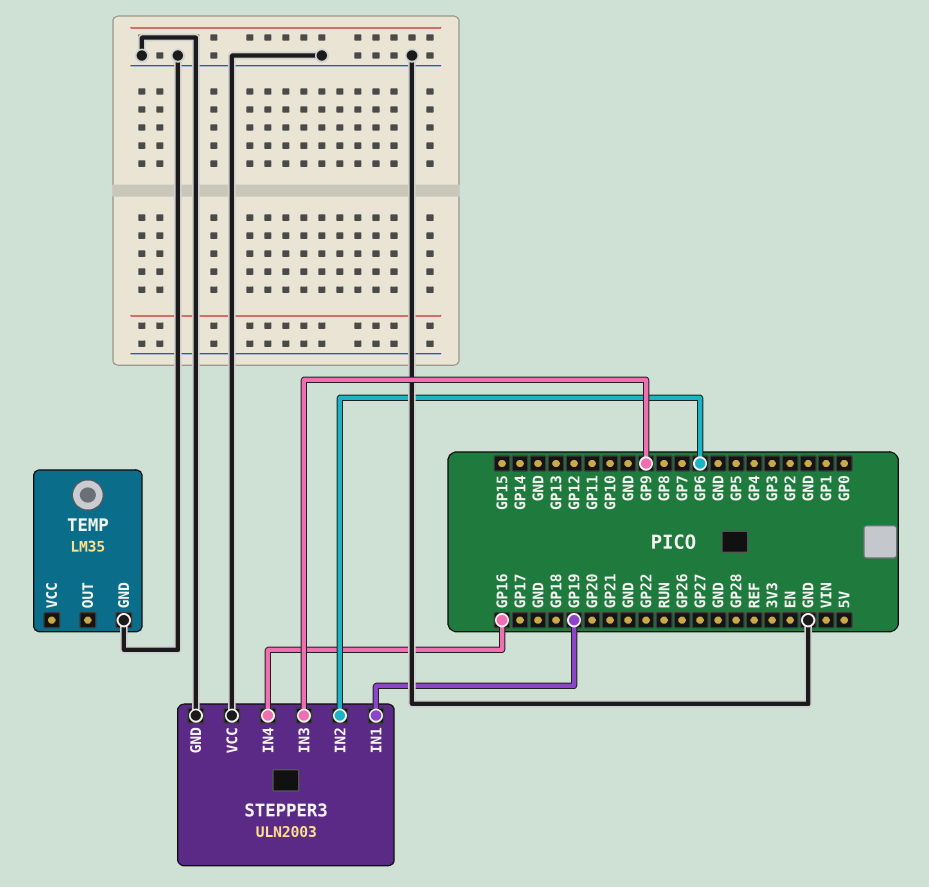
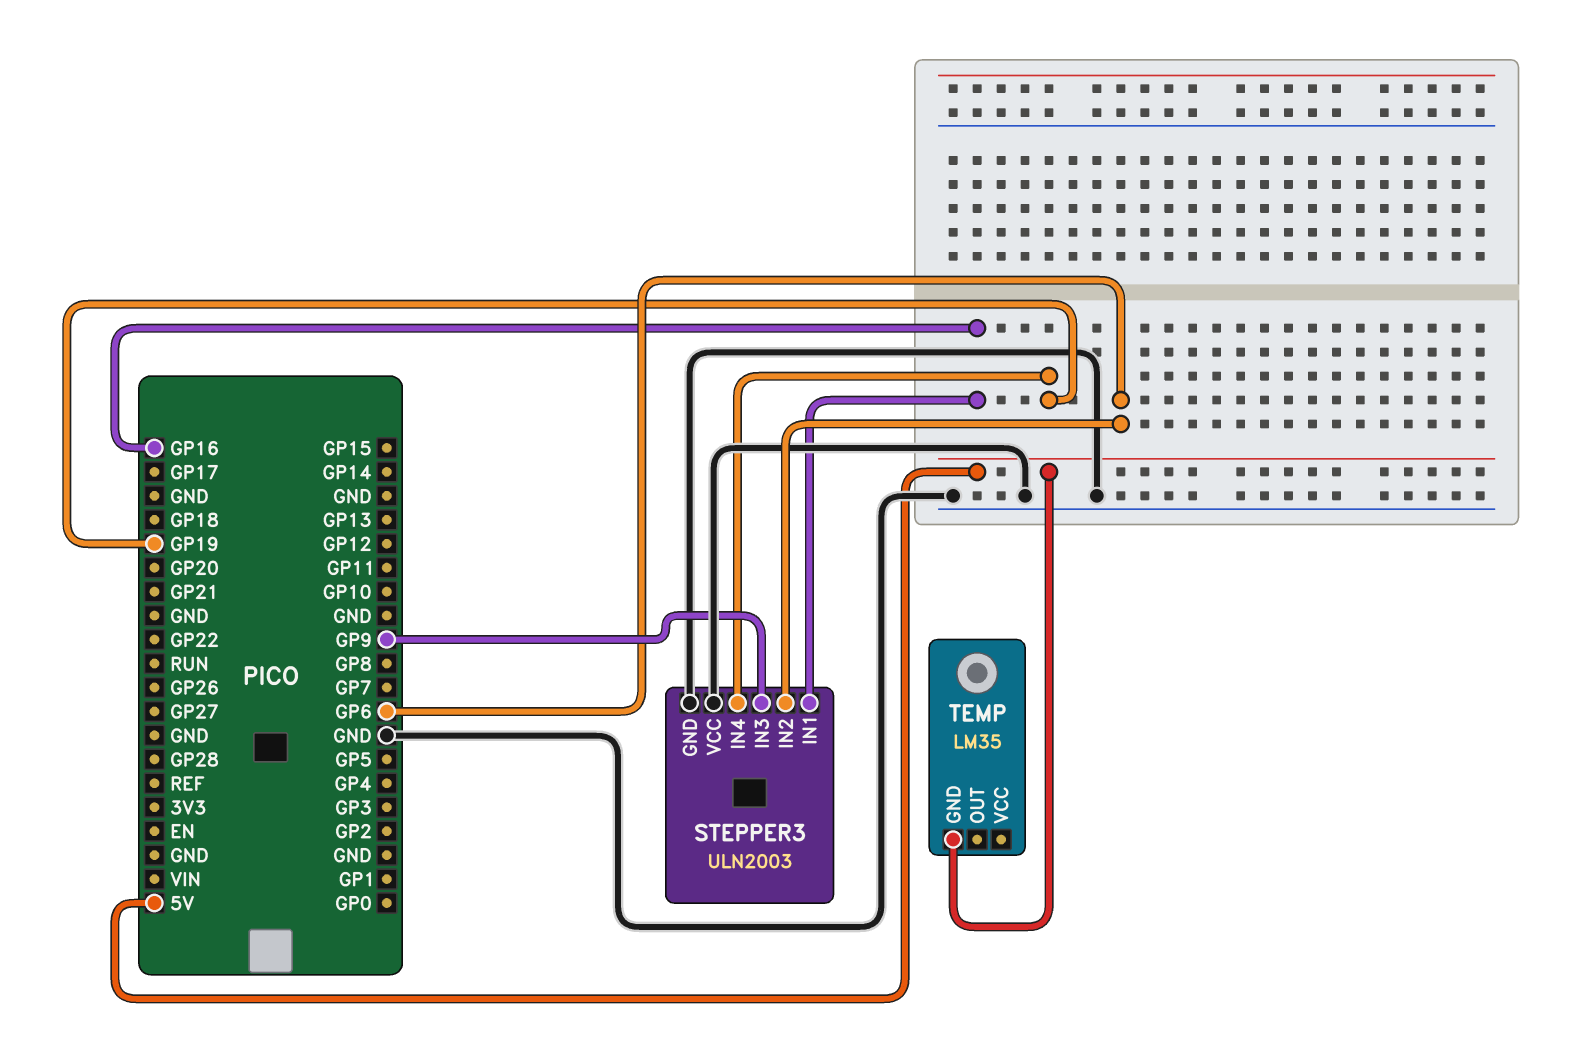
STEPPER3 pin IN1: GP19 -> GP16
STEPPER3 pin IN4: GP16 -> GP19
TEMP pin GND: GND -> 5V

